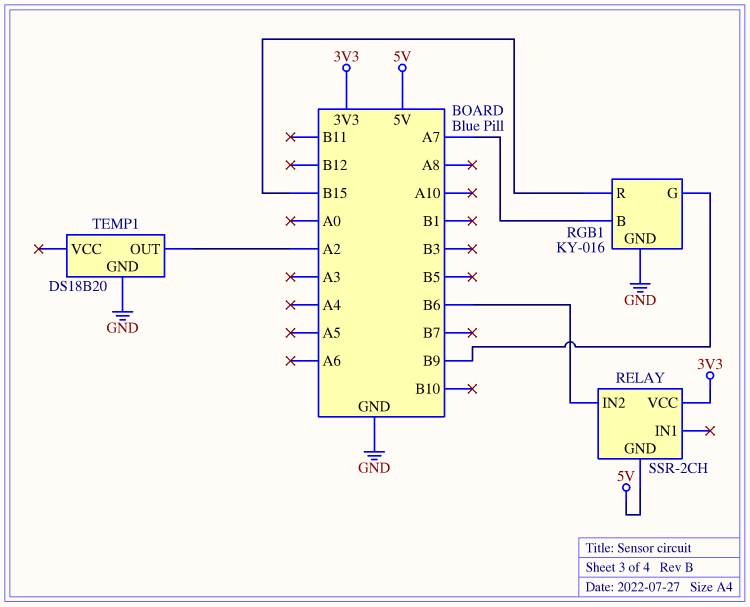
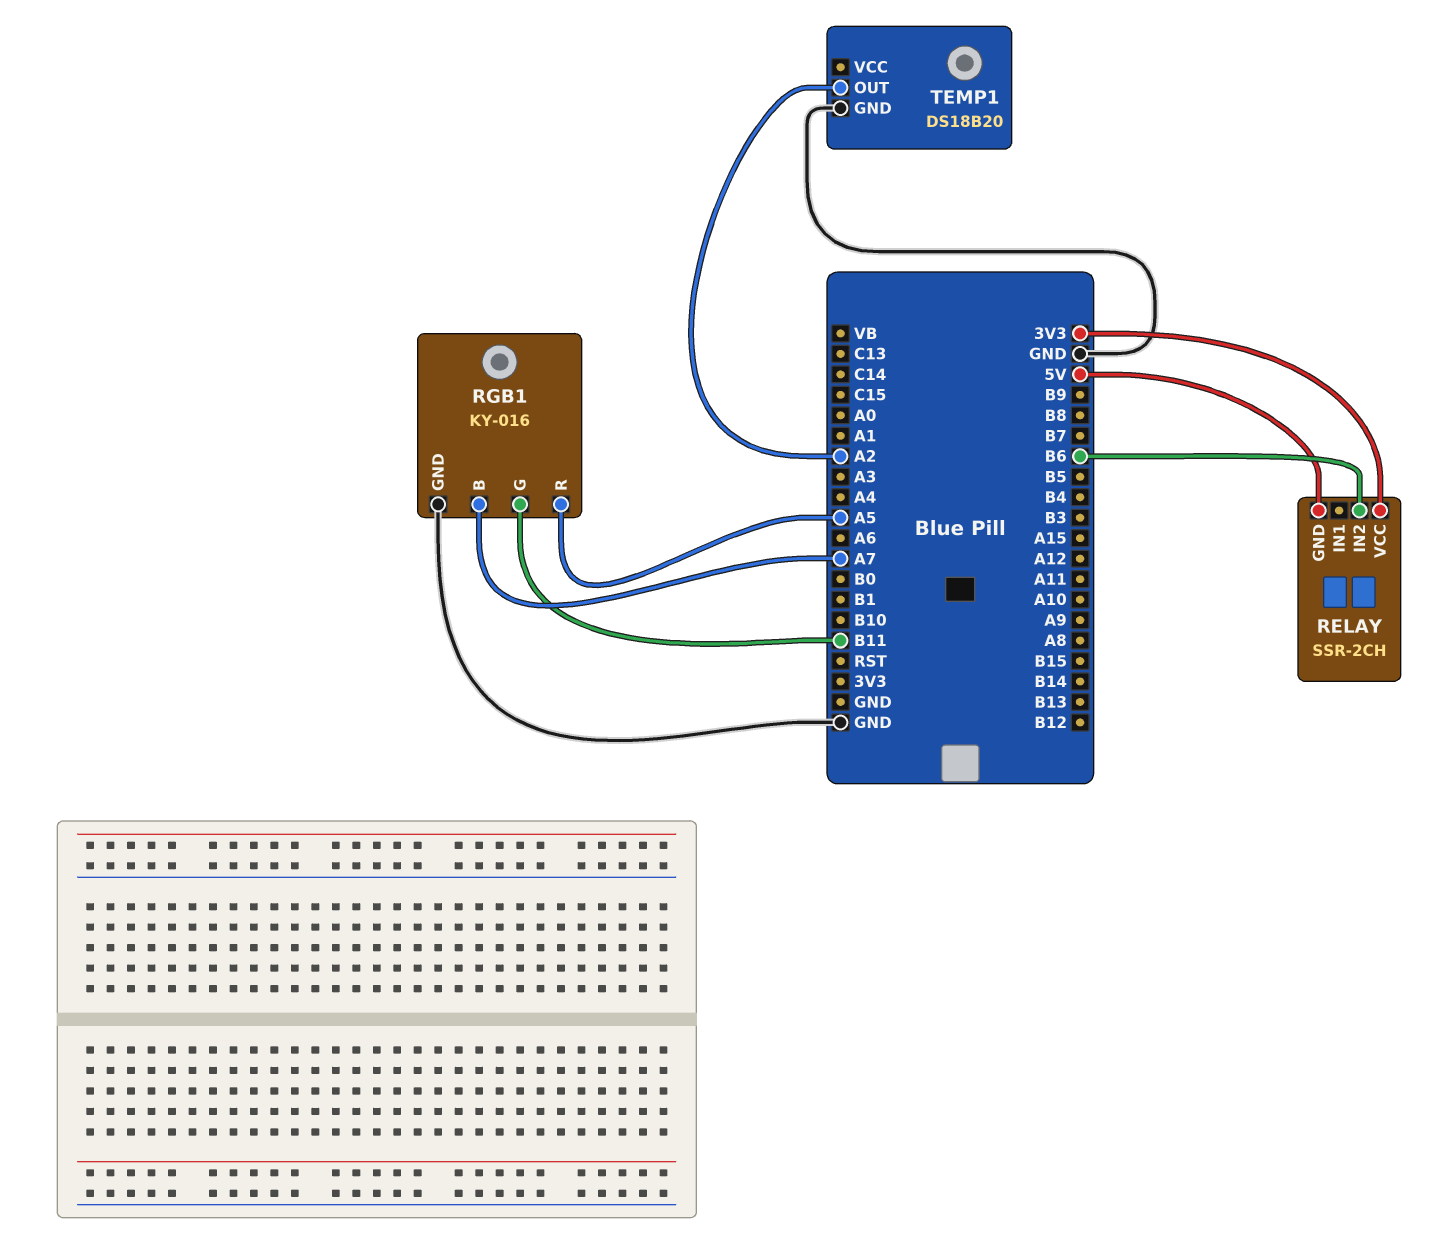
RGB1 pin G: B9 -> B11
RGB1 pin R: B15 -> A5

